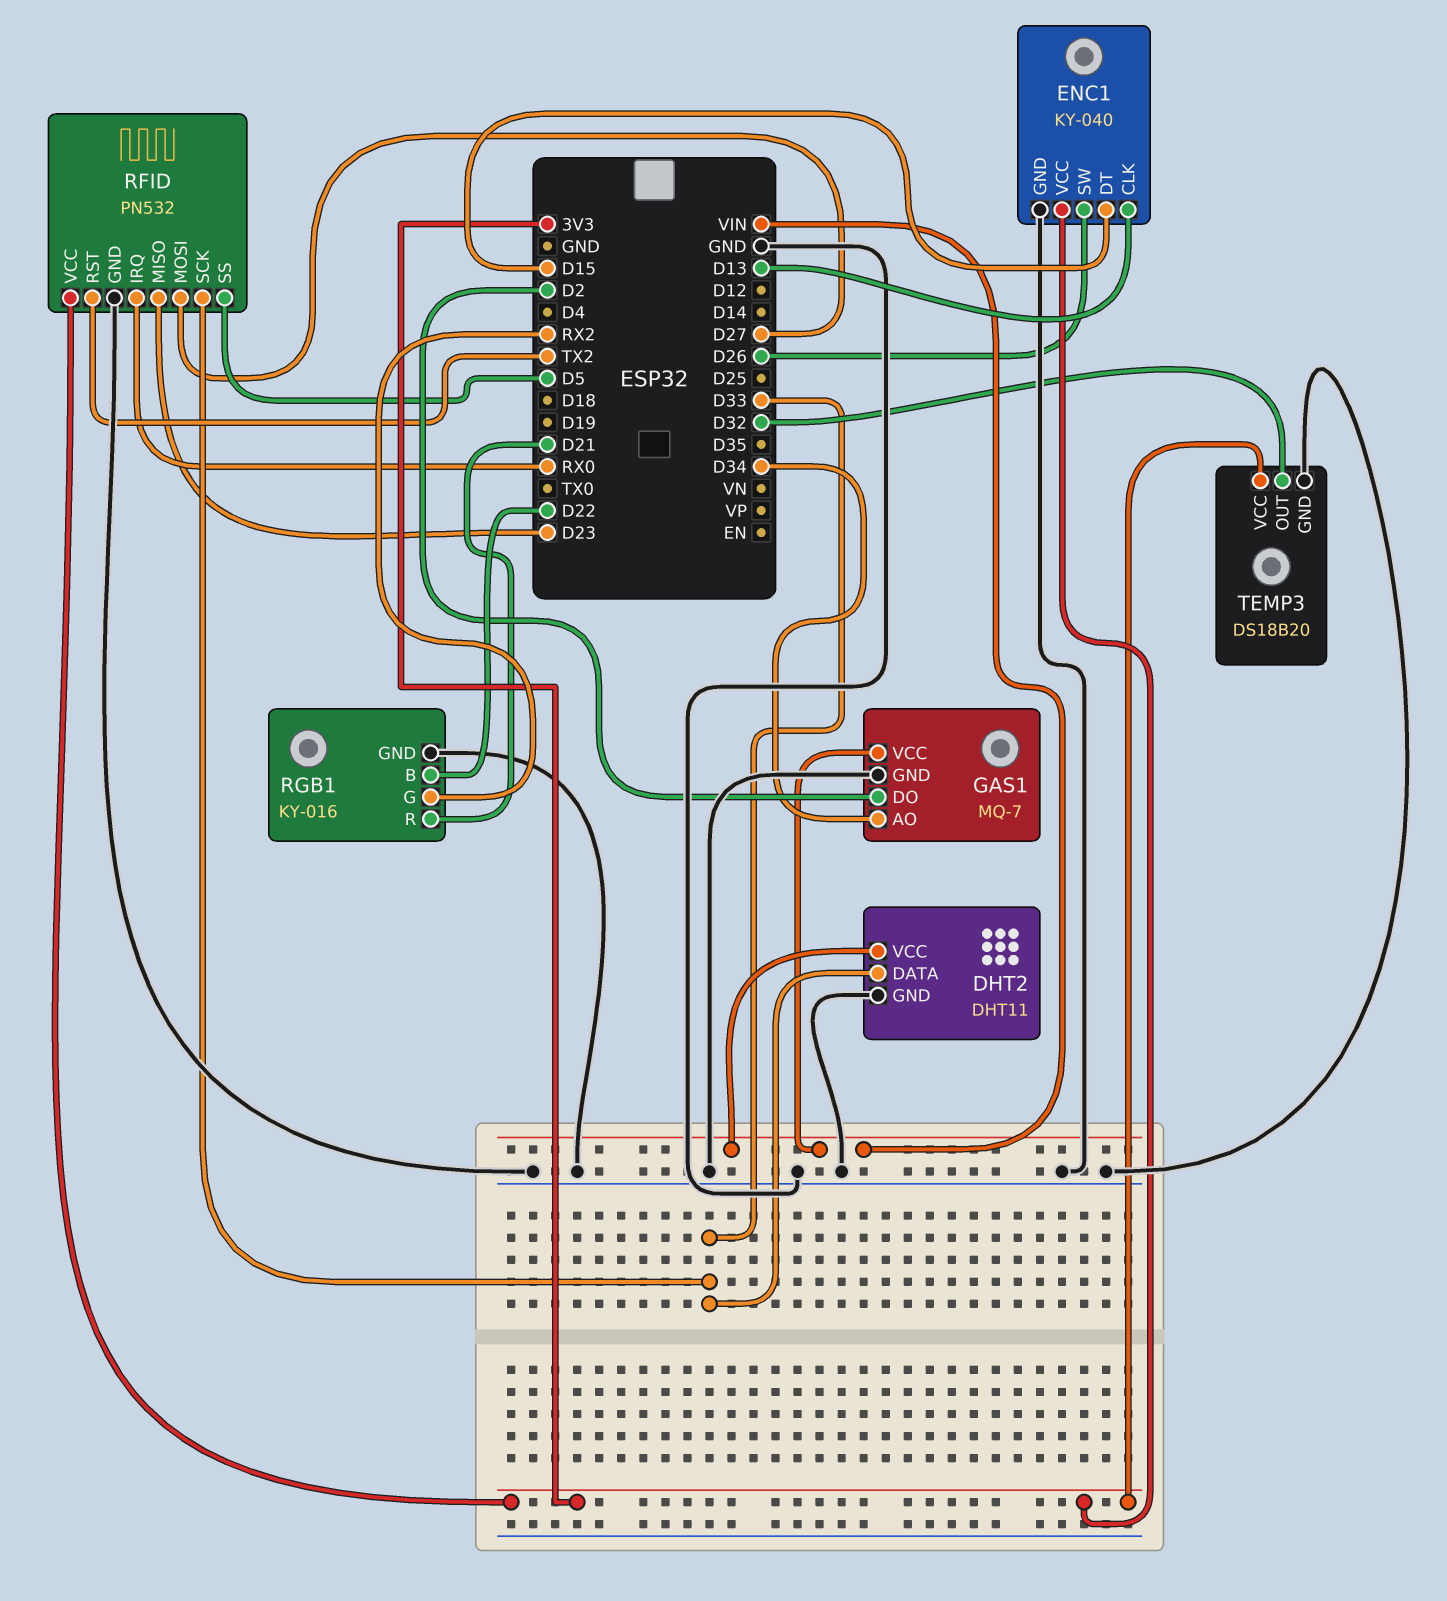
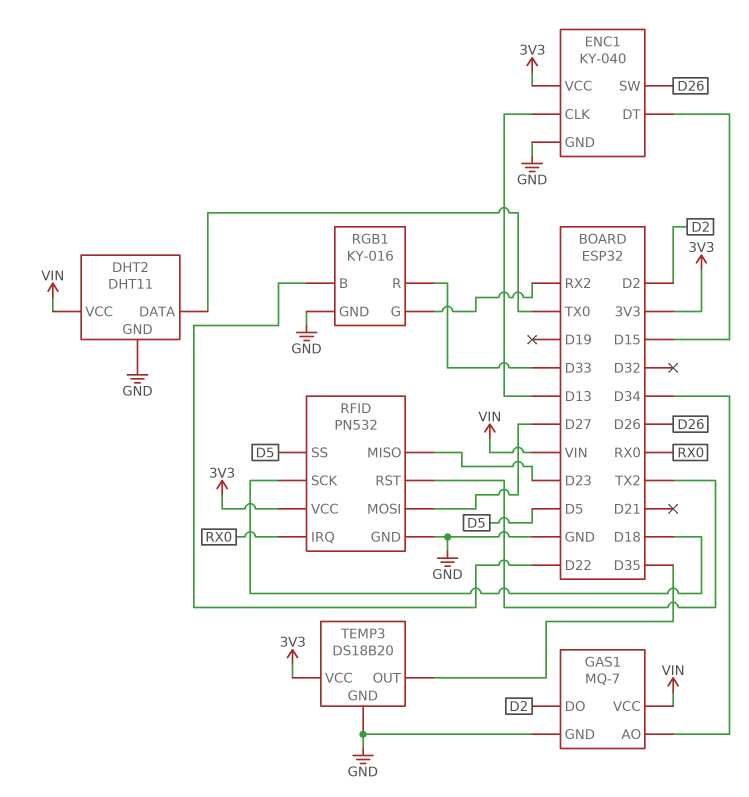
DHT2 pin DATA: D33 -> TX0
RFID pin SCK: D33 -> D18
RGB1 pin R: D21 -> D33
TEMP3 pin OUT: D32 -> D35

